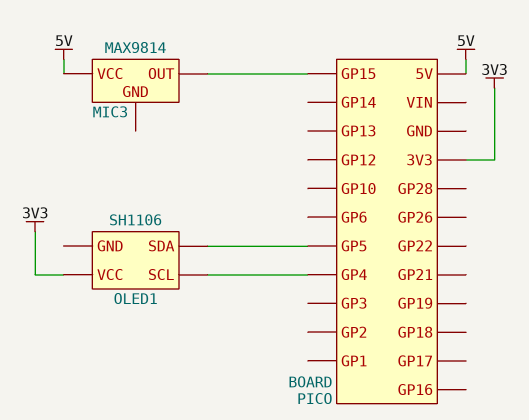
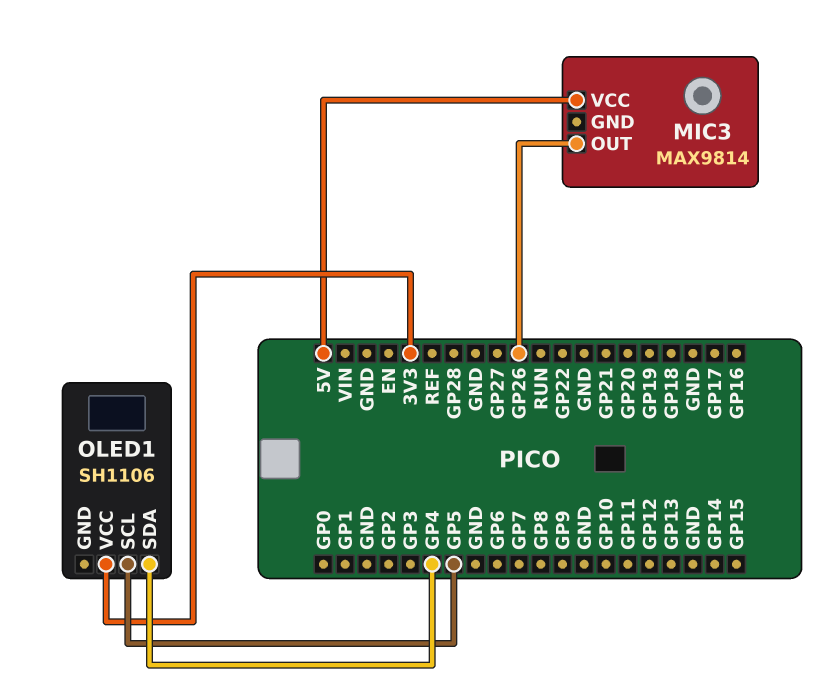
MIC3 pin OUT: GP15 -> GP26
OLED1 pin SCL: GP4 -> GP5
OLED1 pin SDA: GP5 -> GP4

